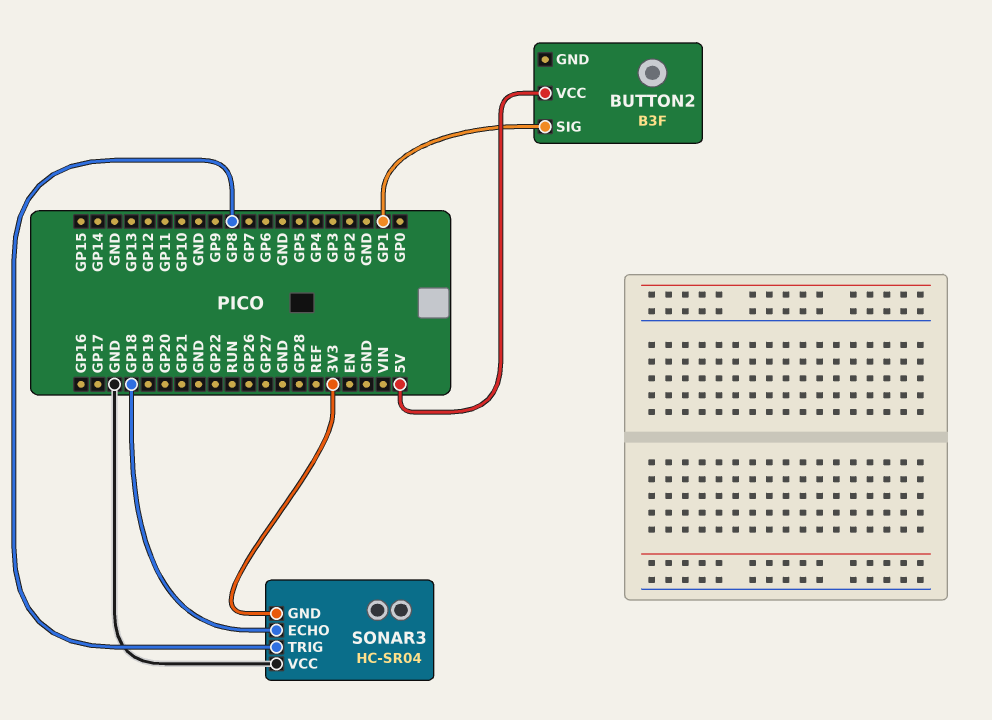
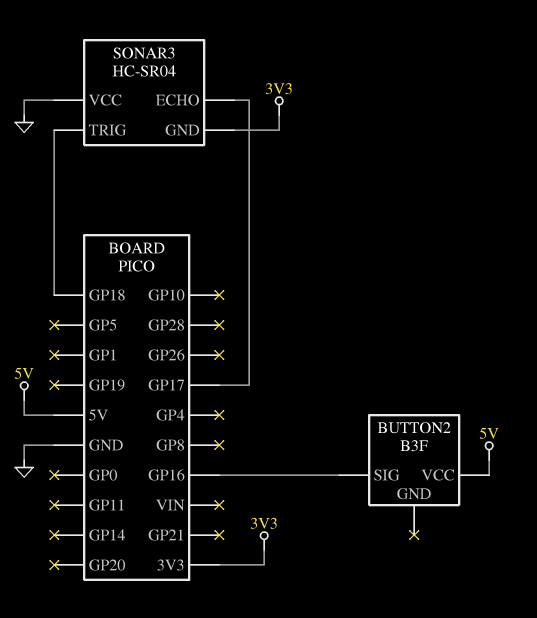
BUTTON2 pin SIG: GP1 -> GP16
SONAR3 pin ECHO: GP18 -> GP17
SONAR3 pin TRIG: GP8 -> GP18

